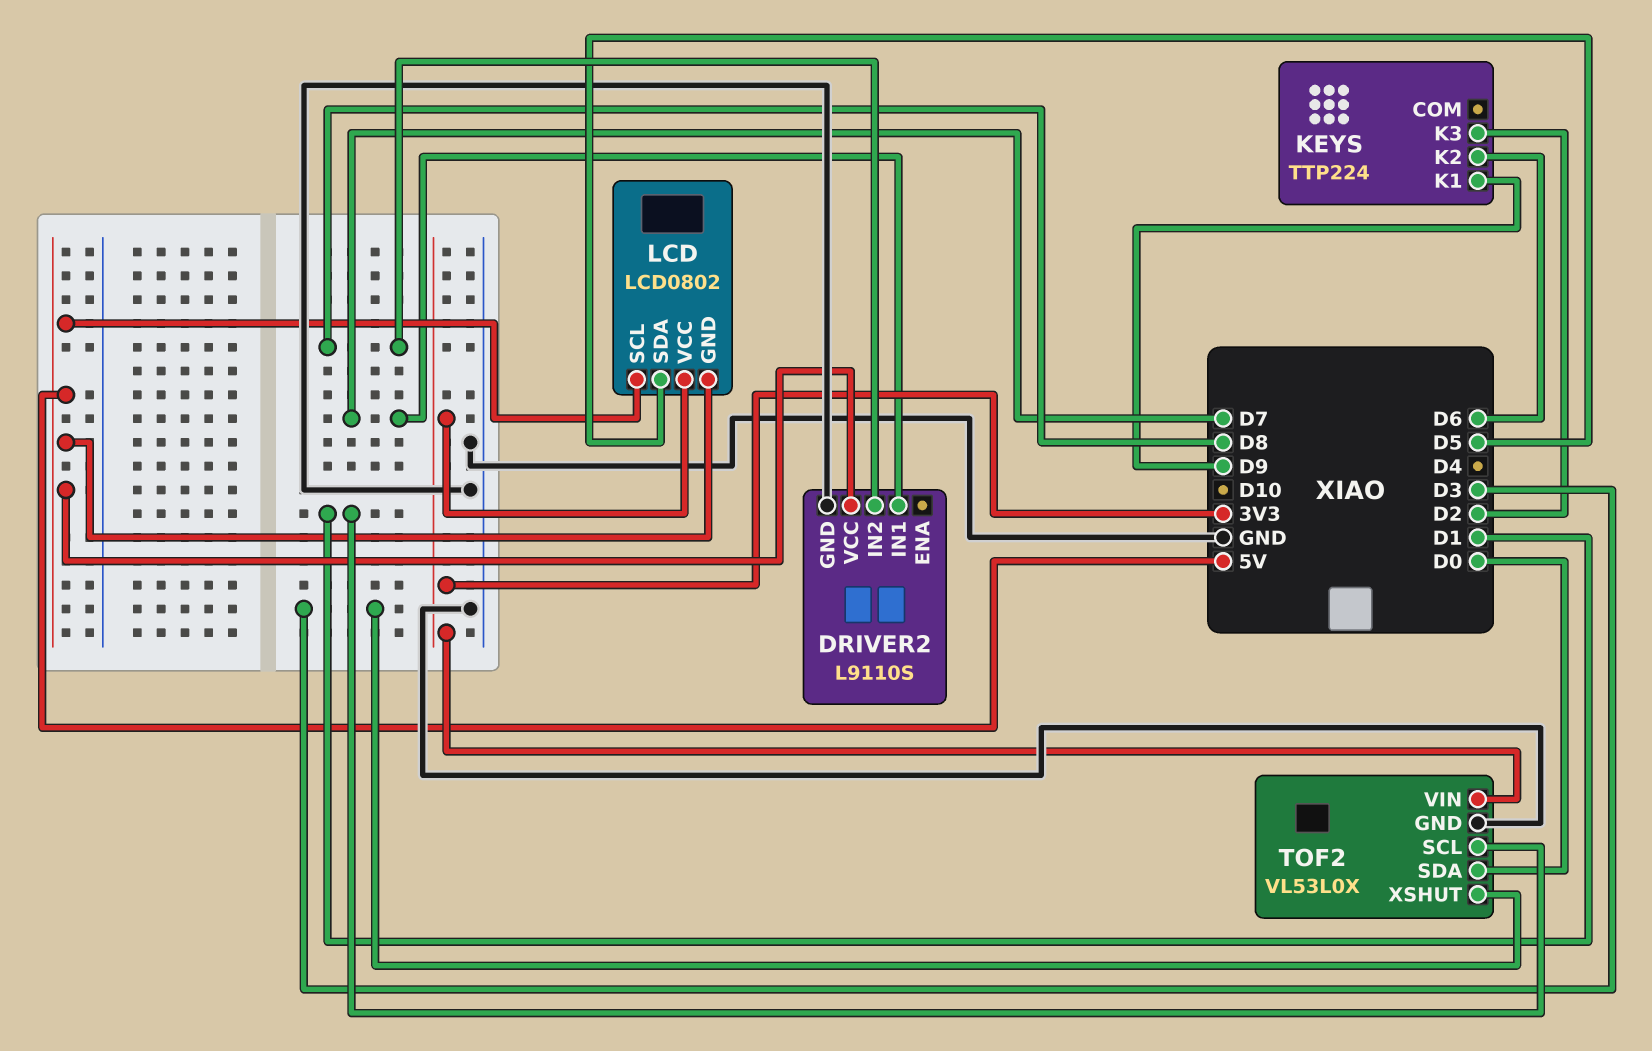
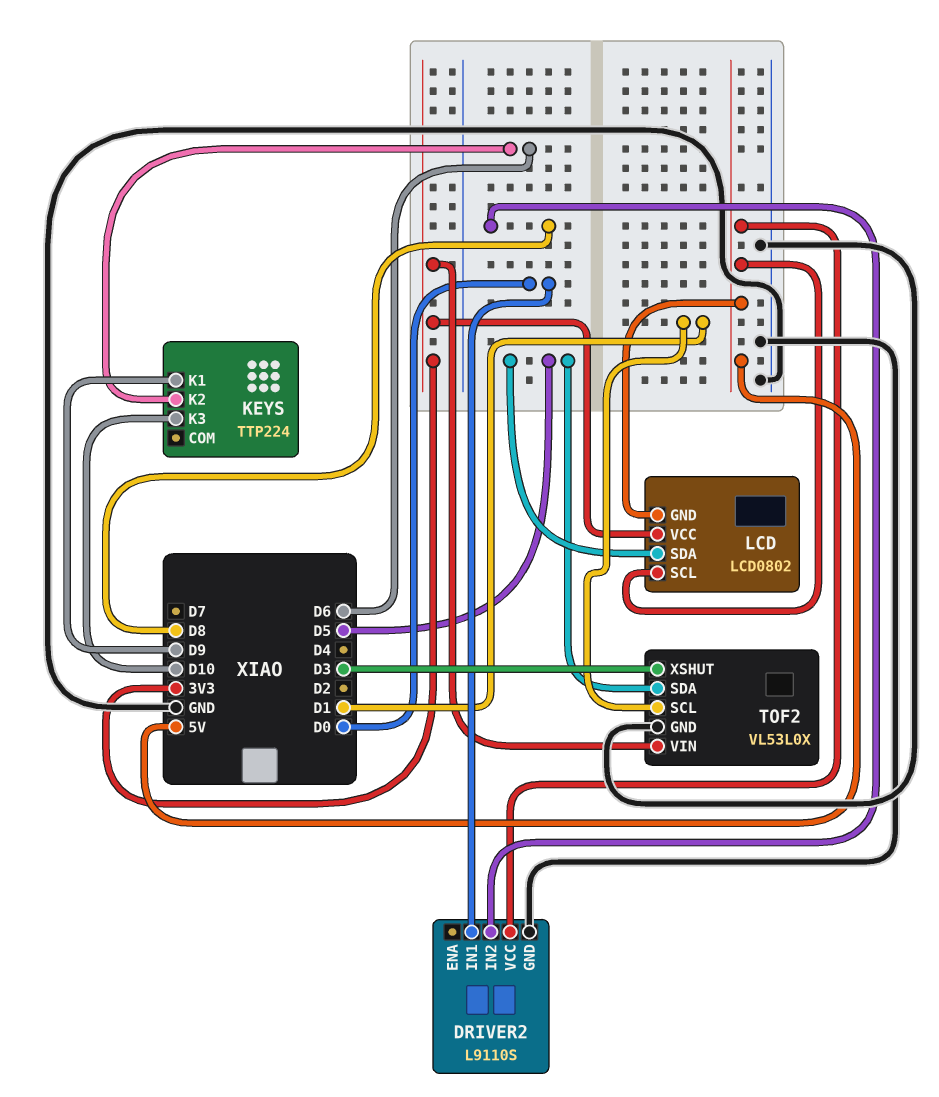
DRIVER2 pin IN1: D7 -> D0
KEYS pin K3: D2 -> D10
TOF2 pin SDA: D0 -> D5

